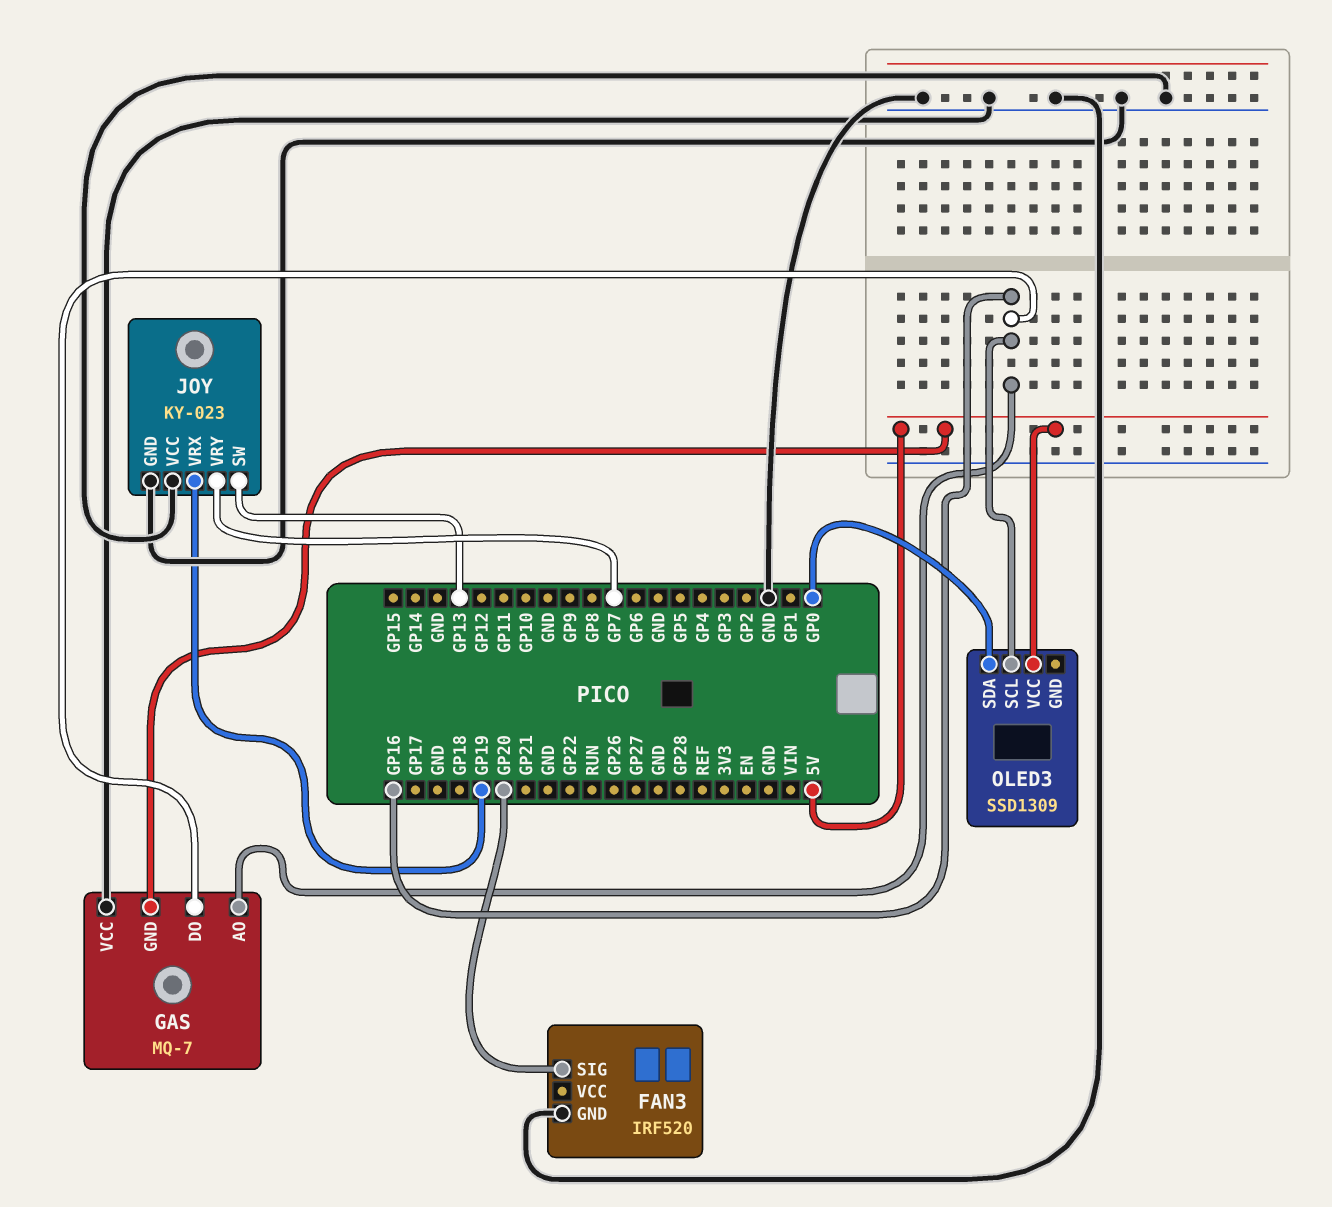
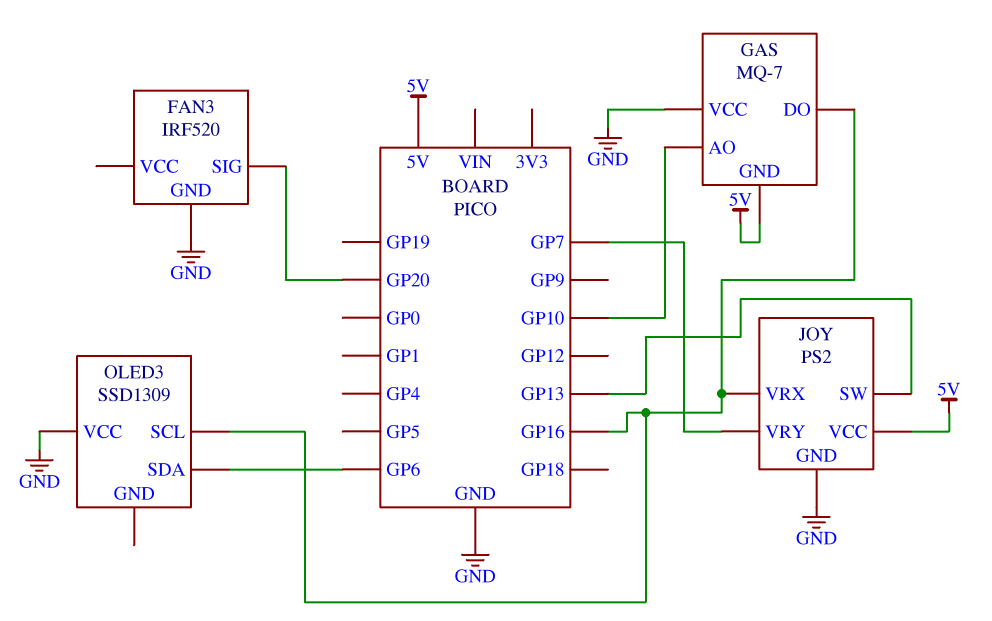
GAS pin AO: GP16 -> GP10
JOY: KY-023 -> PS2
JOY pin VCC: GND -> 5V
JOY pin VRX: GP19 -> GP16
OLED3 pin SDA: GP0 -> GP6
OLED3 pin VCC: 5V -> GND

